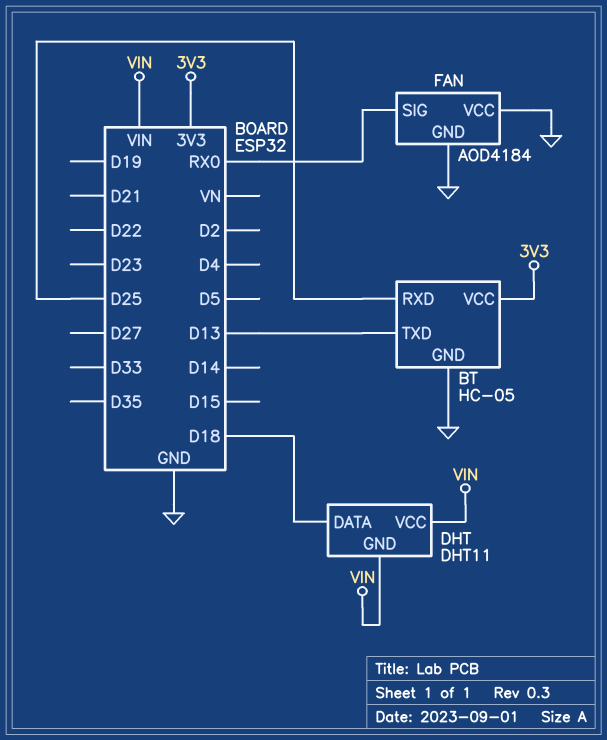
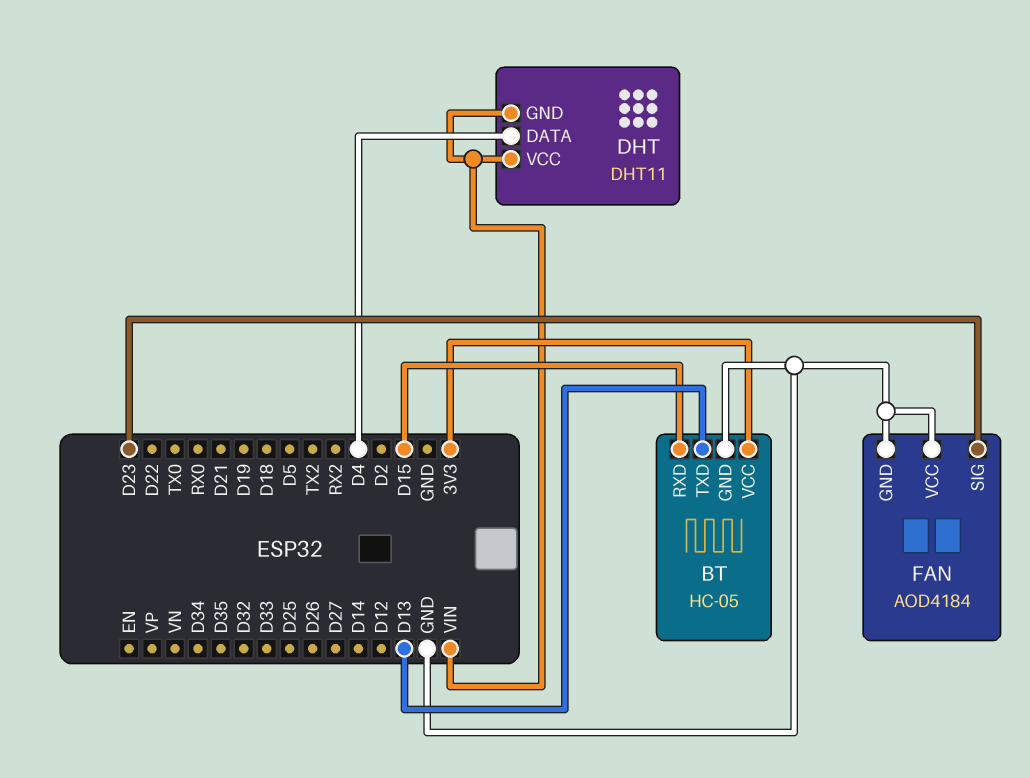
BT pin RXD: D25 -> D15
DHT pin DATA: D18 -> D4
FAN pin SIG: RX0 -> D23

